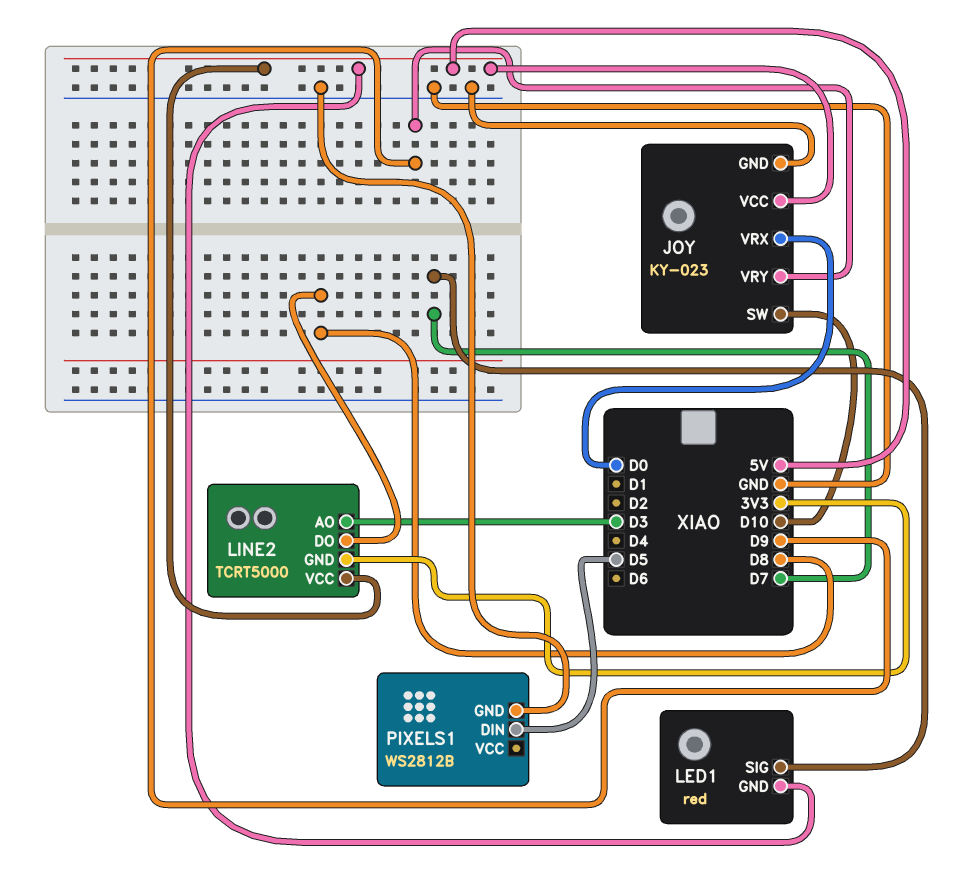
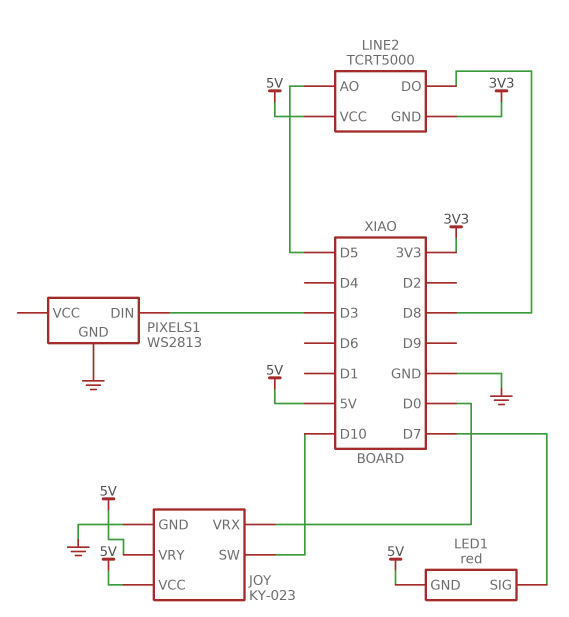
JOY pin VRY: D9 -> 5V
LINE2 pin AO: D3 -> D5
PIXELS1: WS2812B -> WS2813
PIXELS1 pin DIN: D5 -> D3

